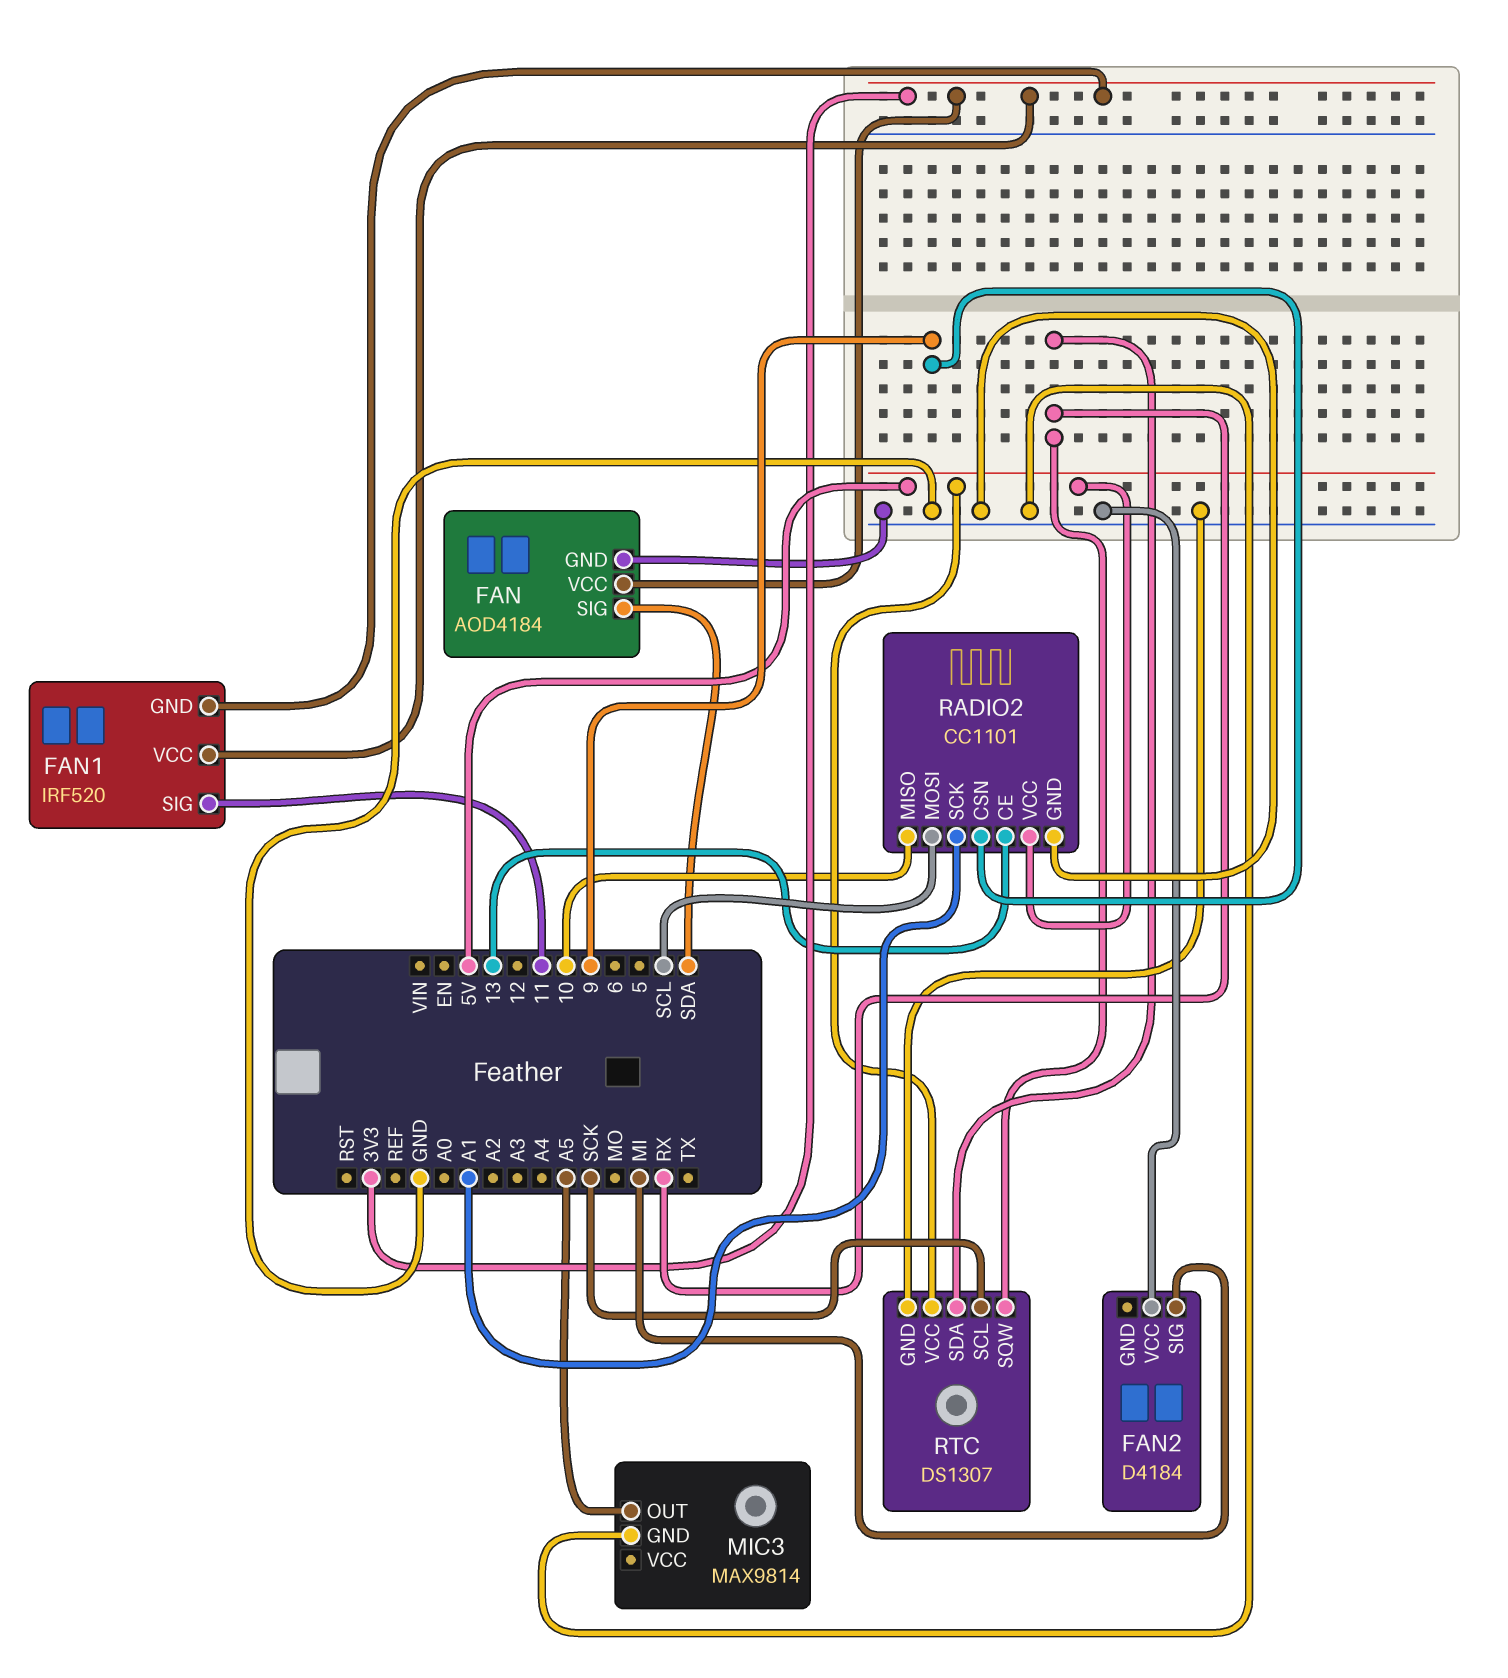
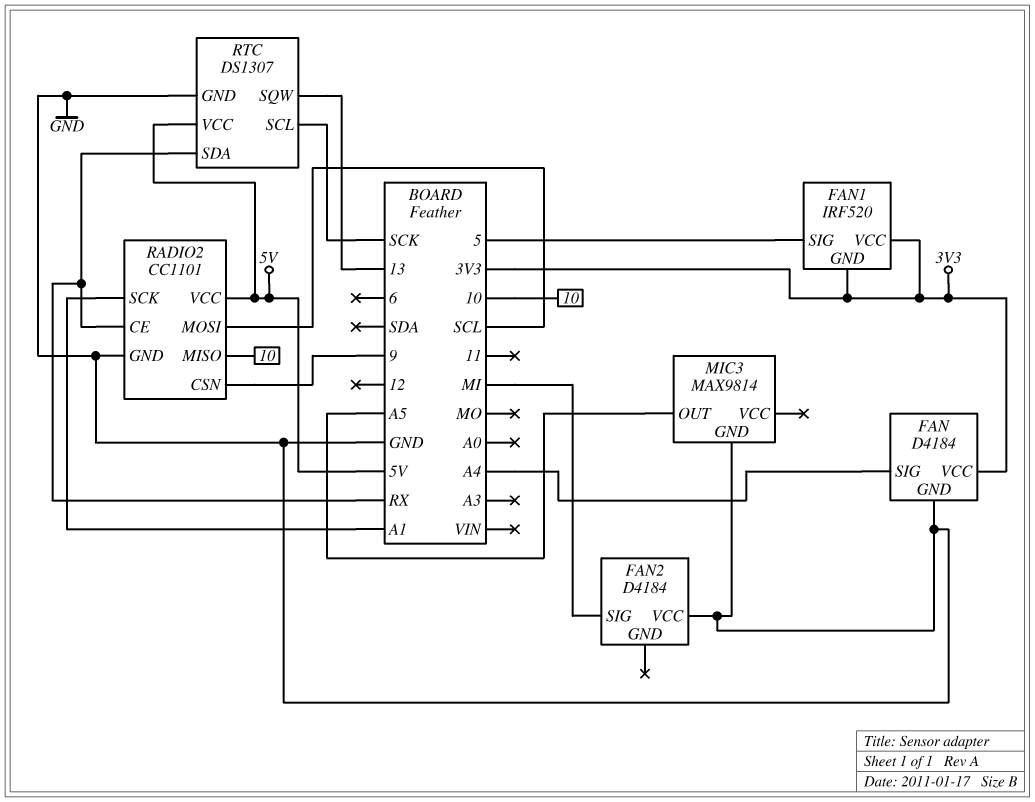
FAN: AOD4184 -> D4184
FAN pin SIG: SDA -> A4
FAN1 pin SIG: 11 -> 5
RADIO2 pin CE: 13 -> RX
RTC pin SQW: RX -> 13

